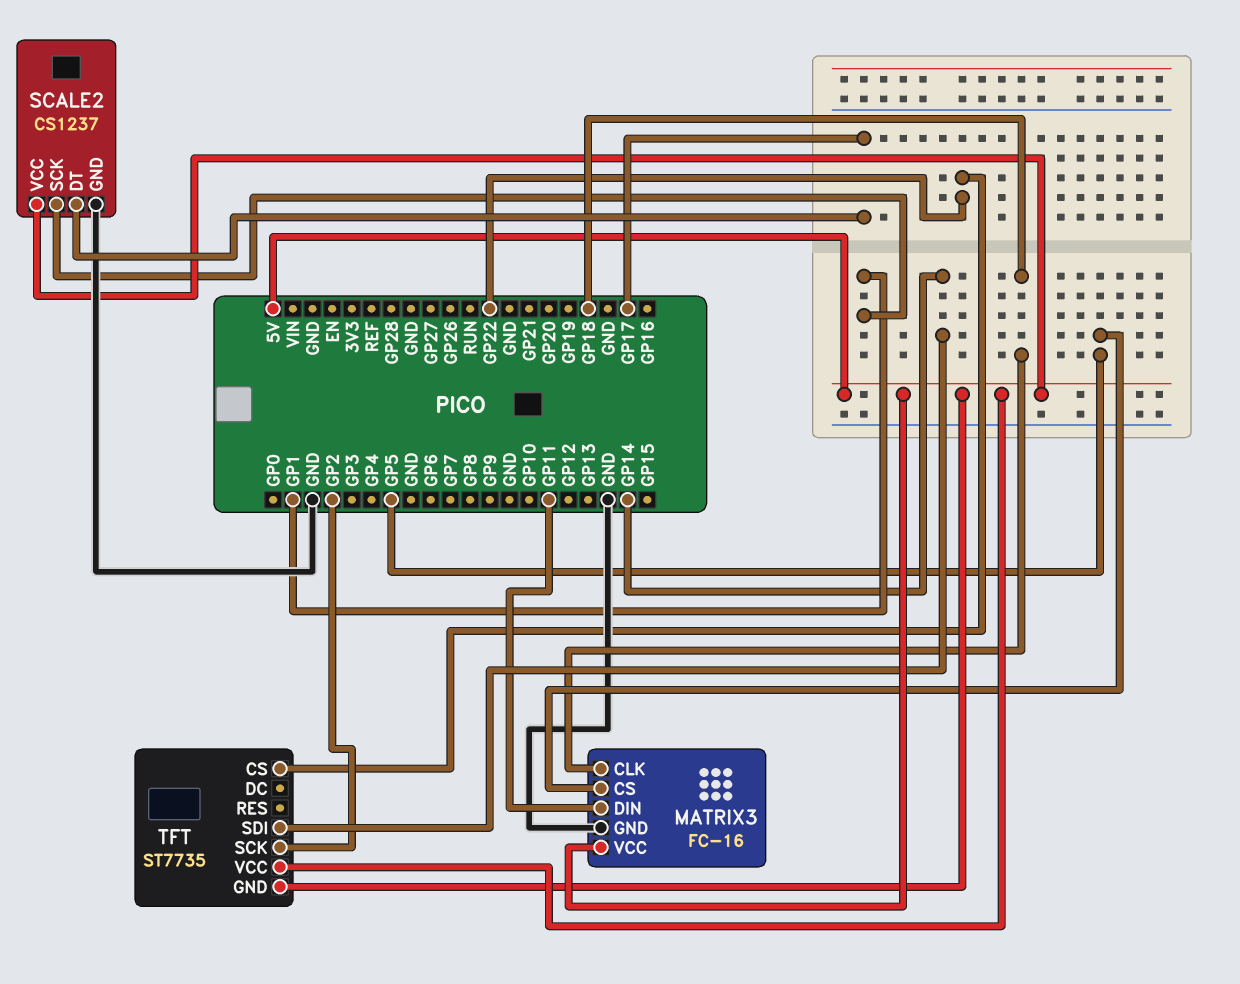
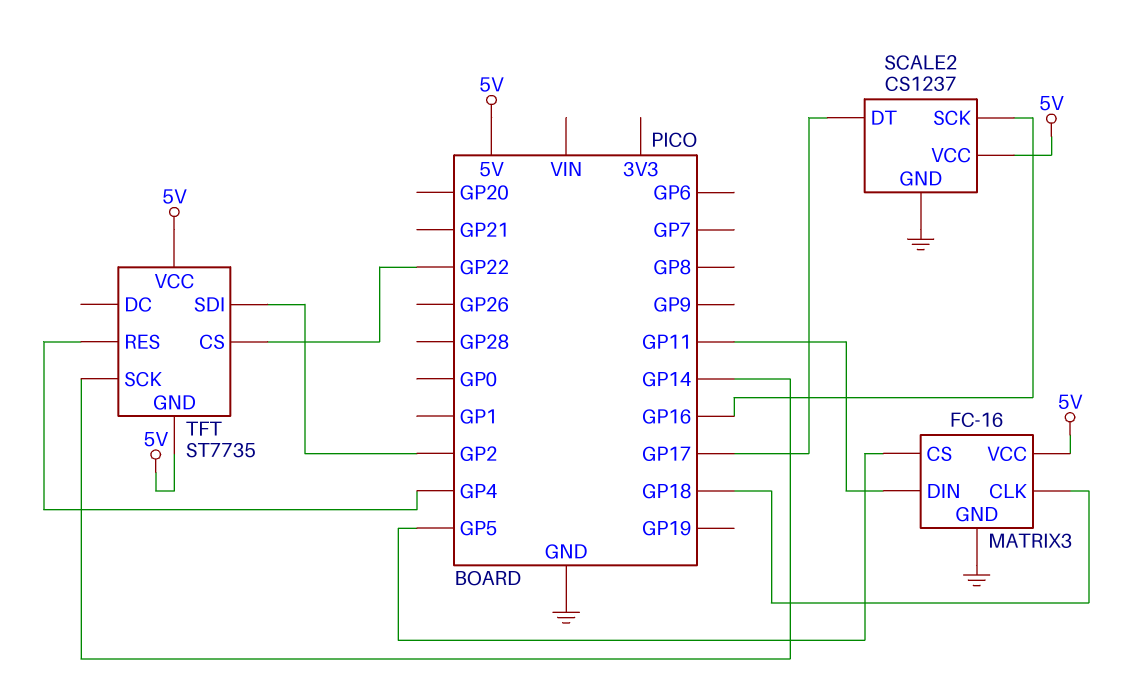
SCALE2 pin SCK: GP1 -> GP16
TFT pin RES: none -> GP4
TFT pin SCK: GP2 -> GP14
TFT pin SDI: GP14 -> GP2

